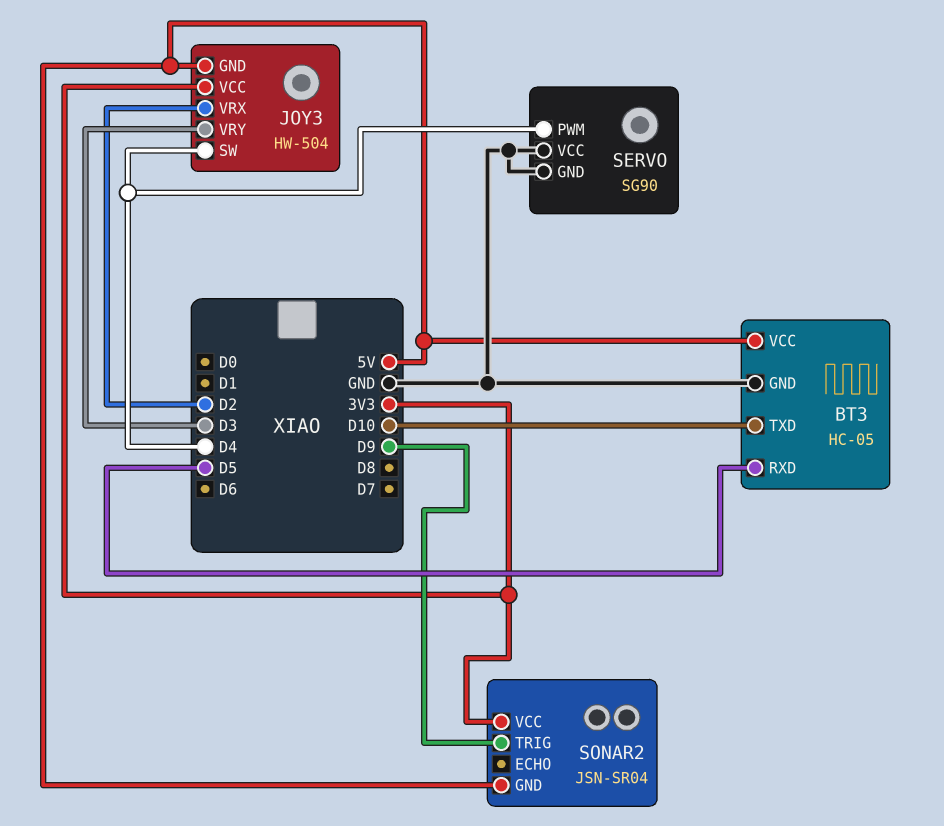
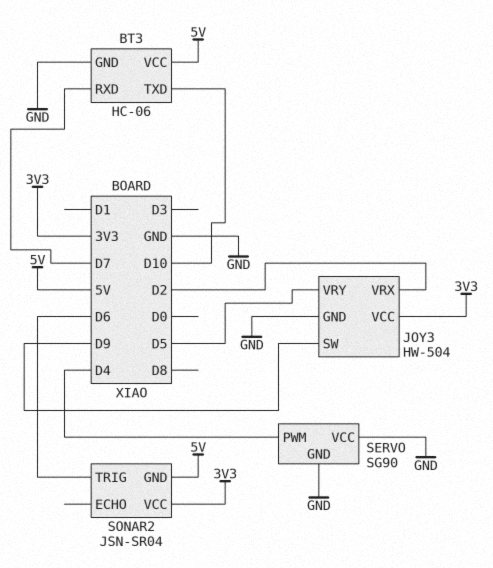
BT3: HC-05 -> HC-06
BT3 pin RXD: D5 -> D7
JOY3 pin GND: 5V -> GND
JOY3 pin SW: D4 -> D9
JOY3 pin VRY: D3 -> D5
SONAR2 pin TRIG: D9 -> D6

